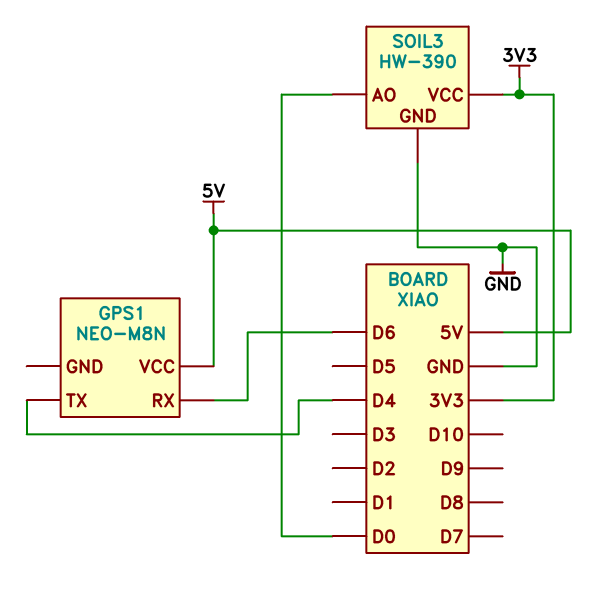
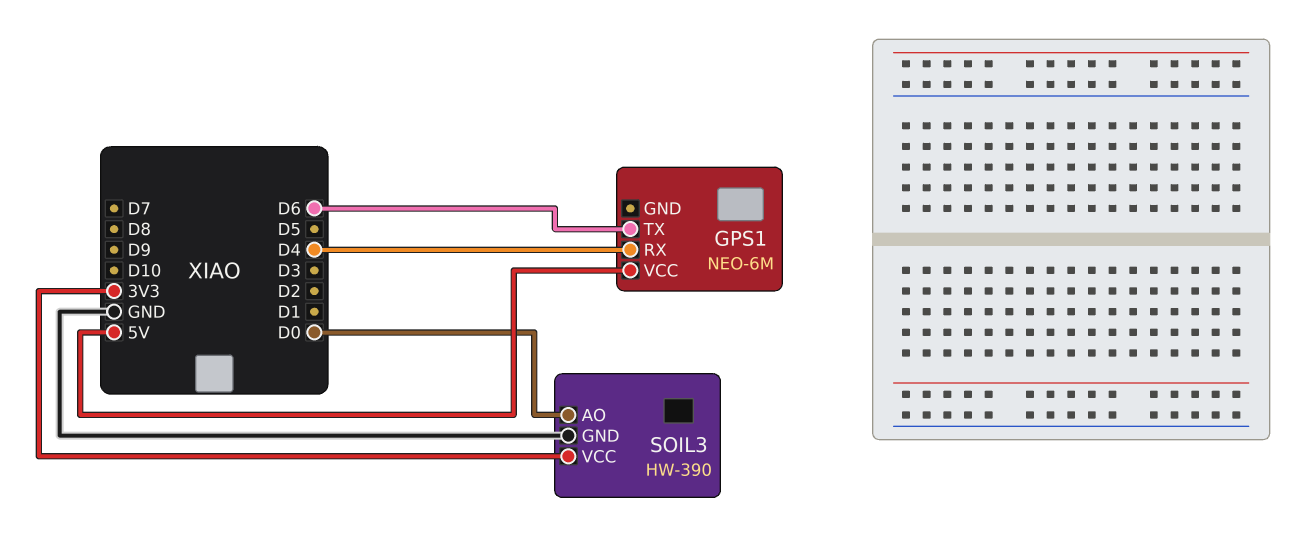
GPS1: NEO-M8N -> NEO-6M
GPS1 pin RX: D6 -> D4
GPS1 pin TX: D4 -> D6

